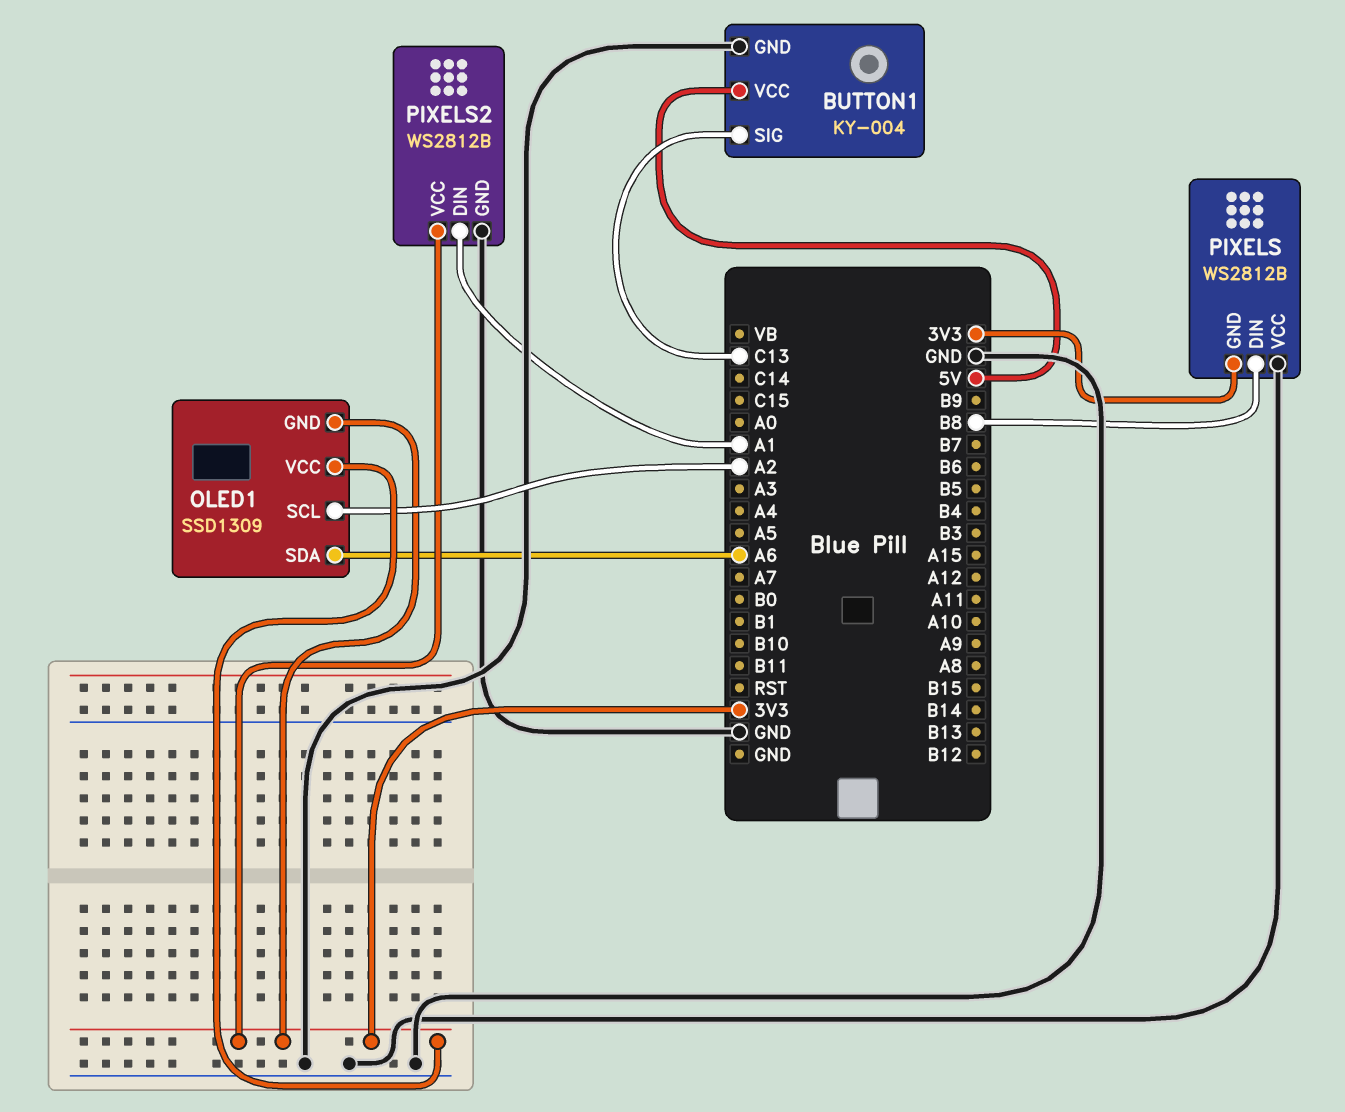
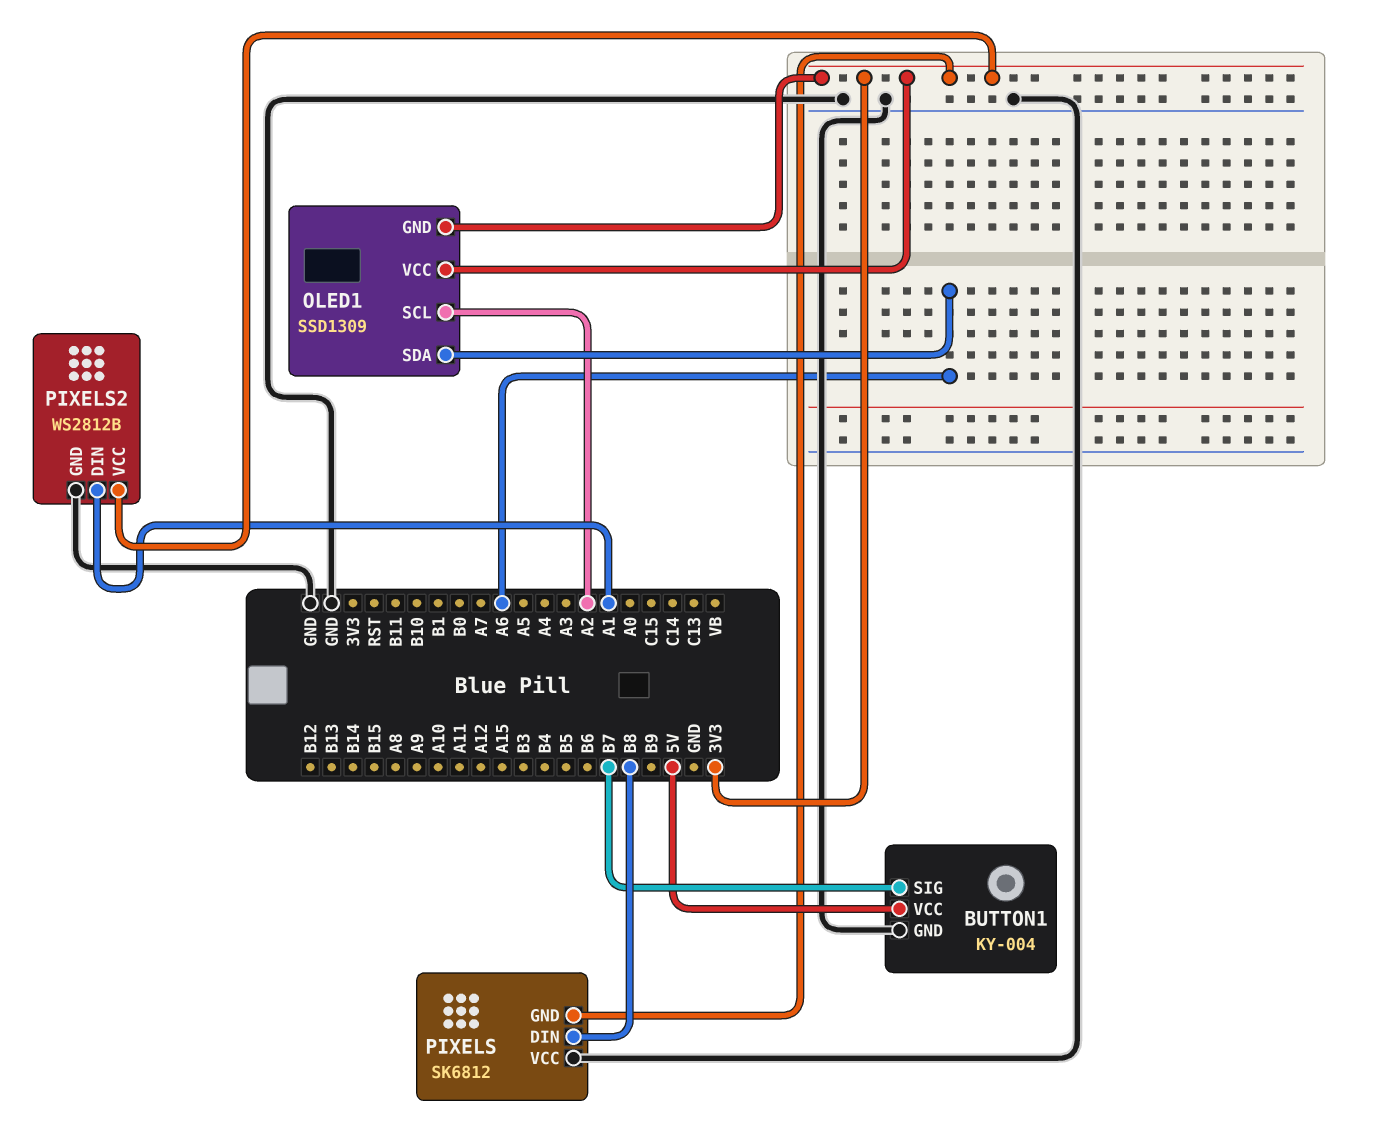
BUTTON1 pin SIG: C13 -> B7
PIXELS: WS2812B -> SK6812

